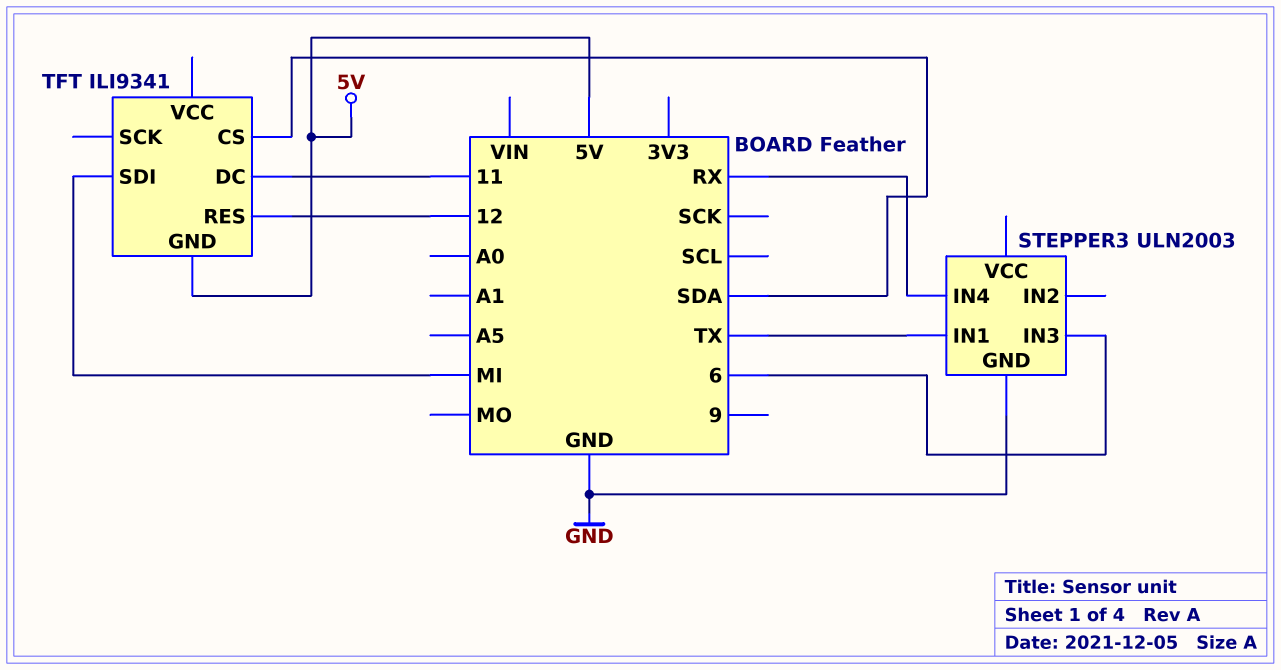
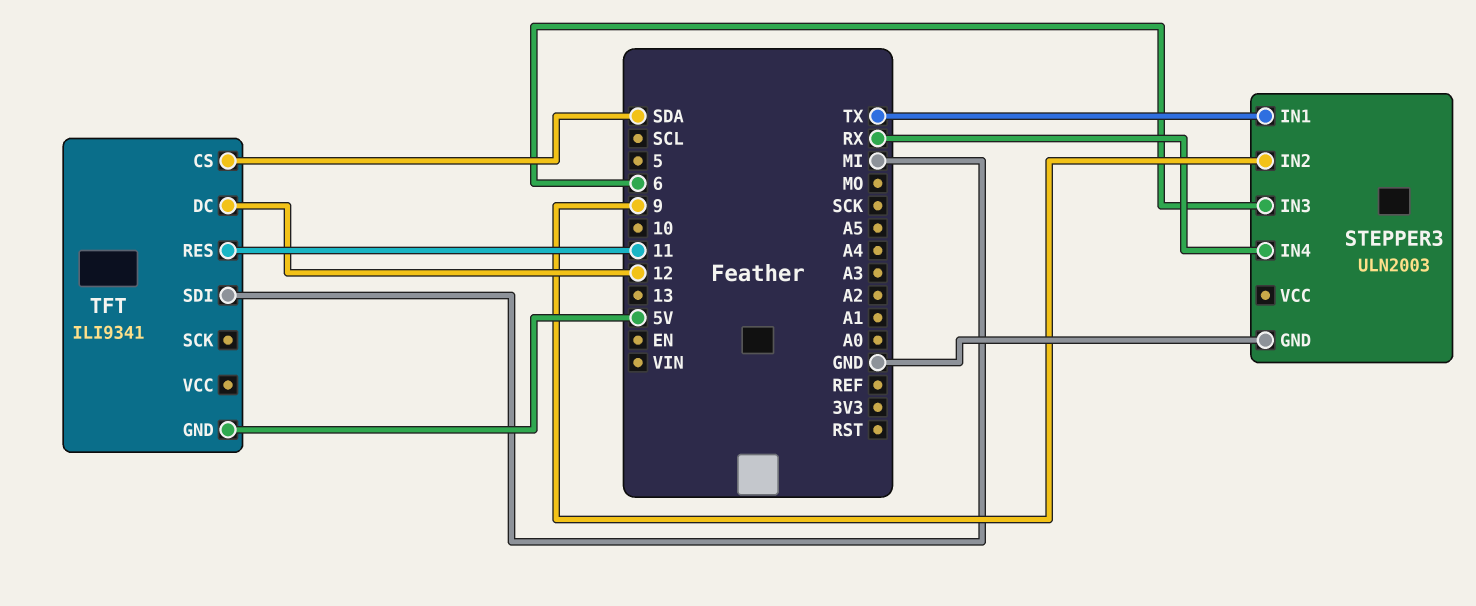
STEPPER3 pin IN2: none -> 9
TFT pin DC: 11 -> 12
TFT pin RES: 12 -> 11

